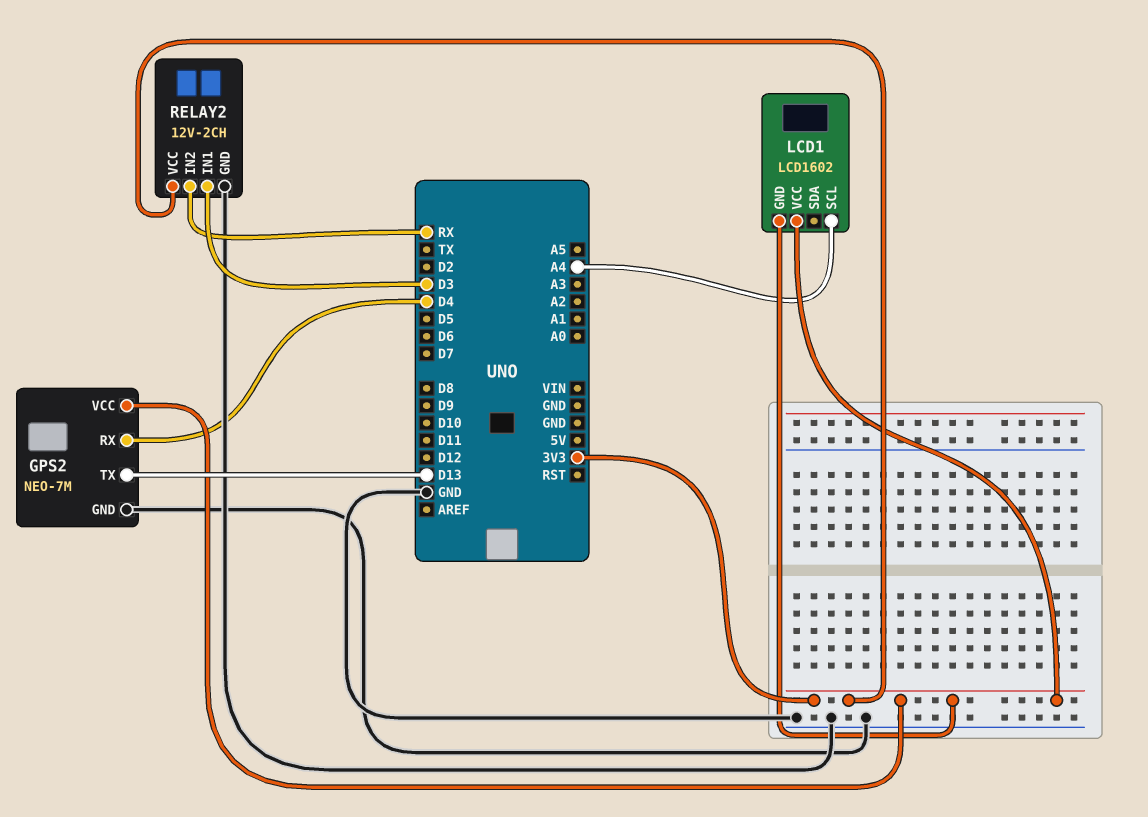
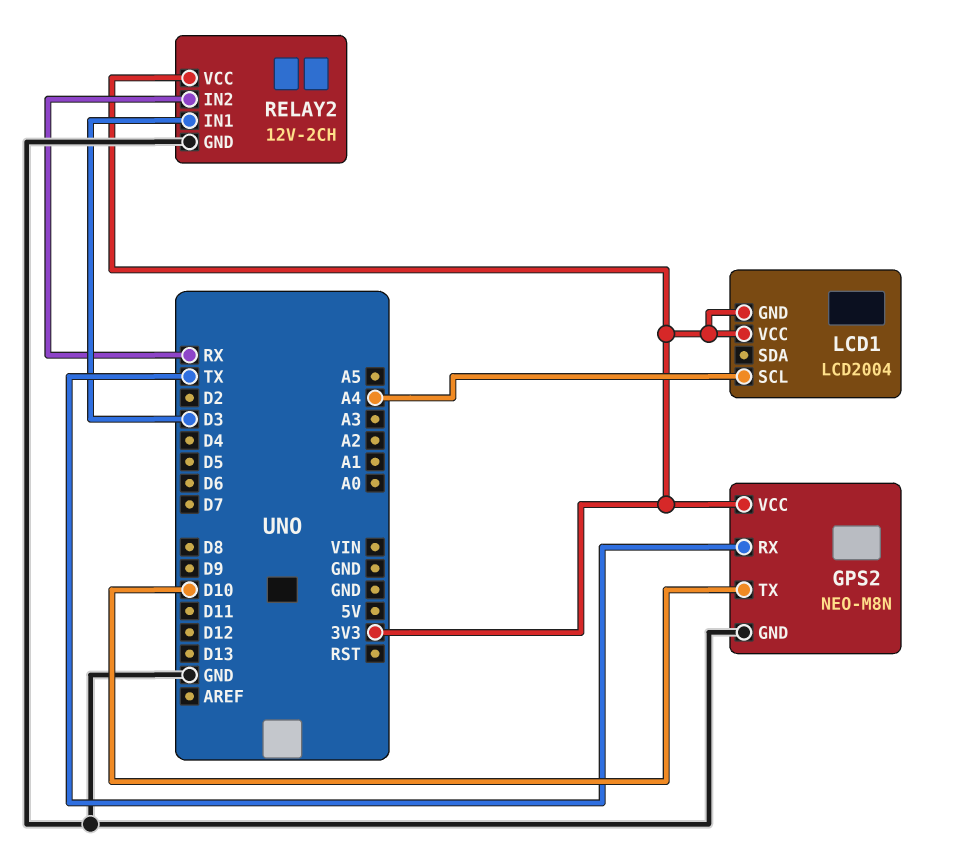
GPS2: NEO-7M -> NEO-M8N
GPS2 pin RX: D4 -> TX
GPS2 pin TX: D13 -> D10
LCD1: LCD1602 -> LCD2004

